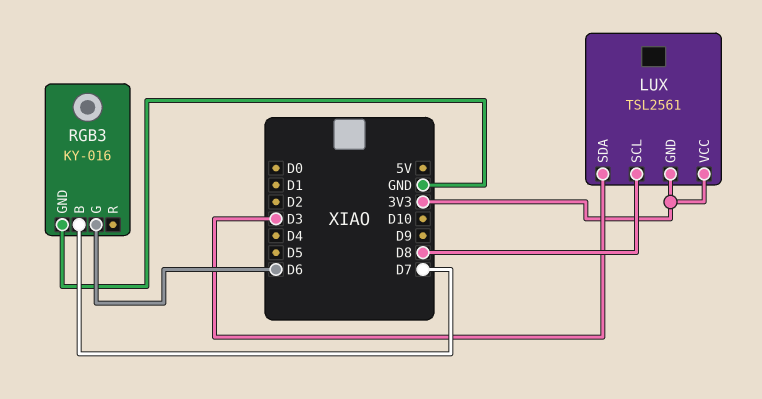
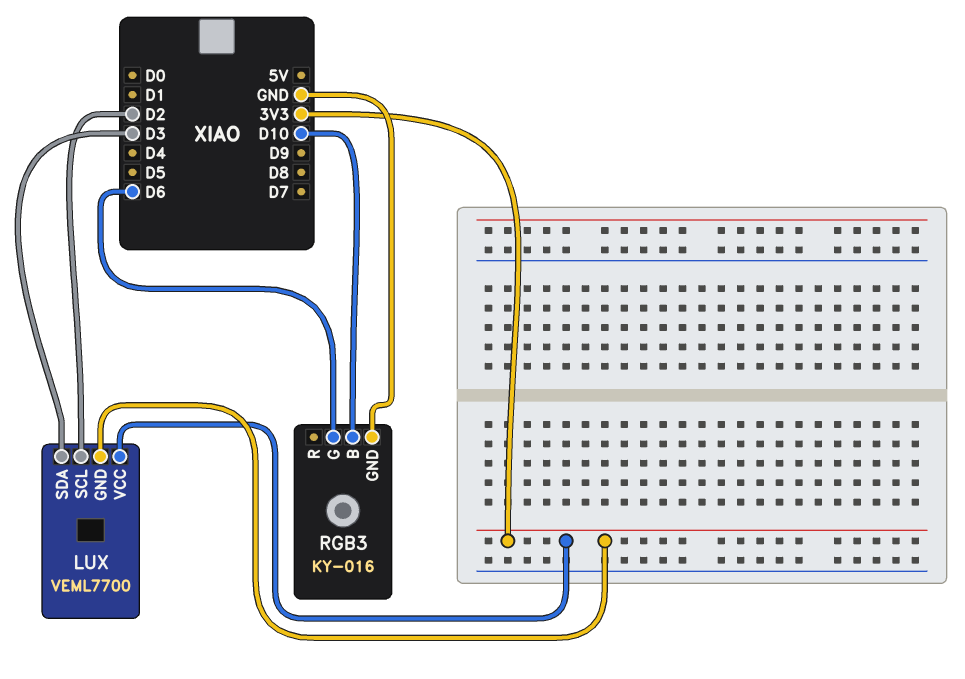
LUX: TSL2561 -> VEML7700
LUX pin SCL: D8 -> D2
RGB3 pin B: D7 -> D10

